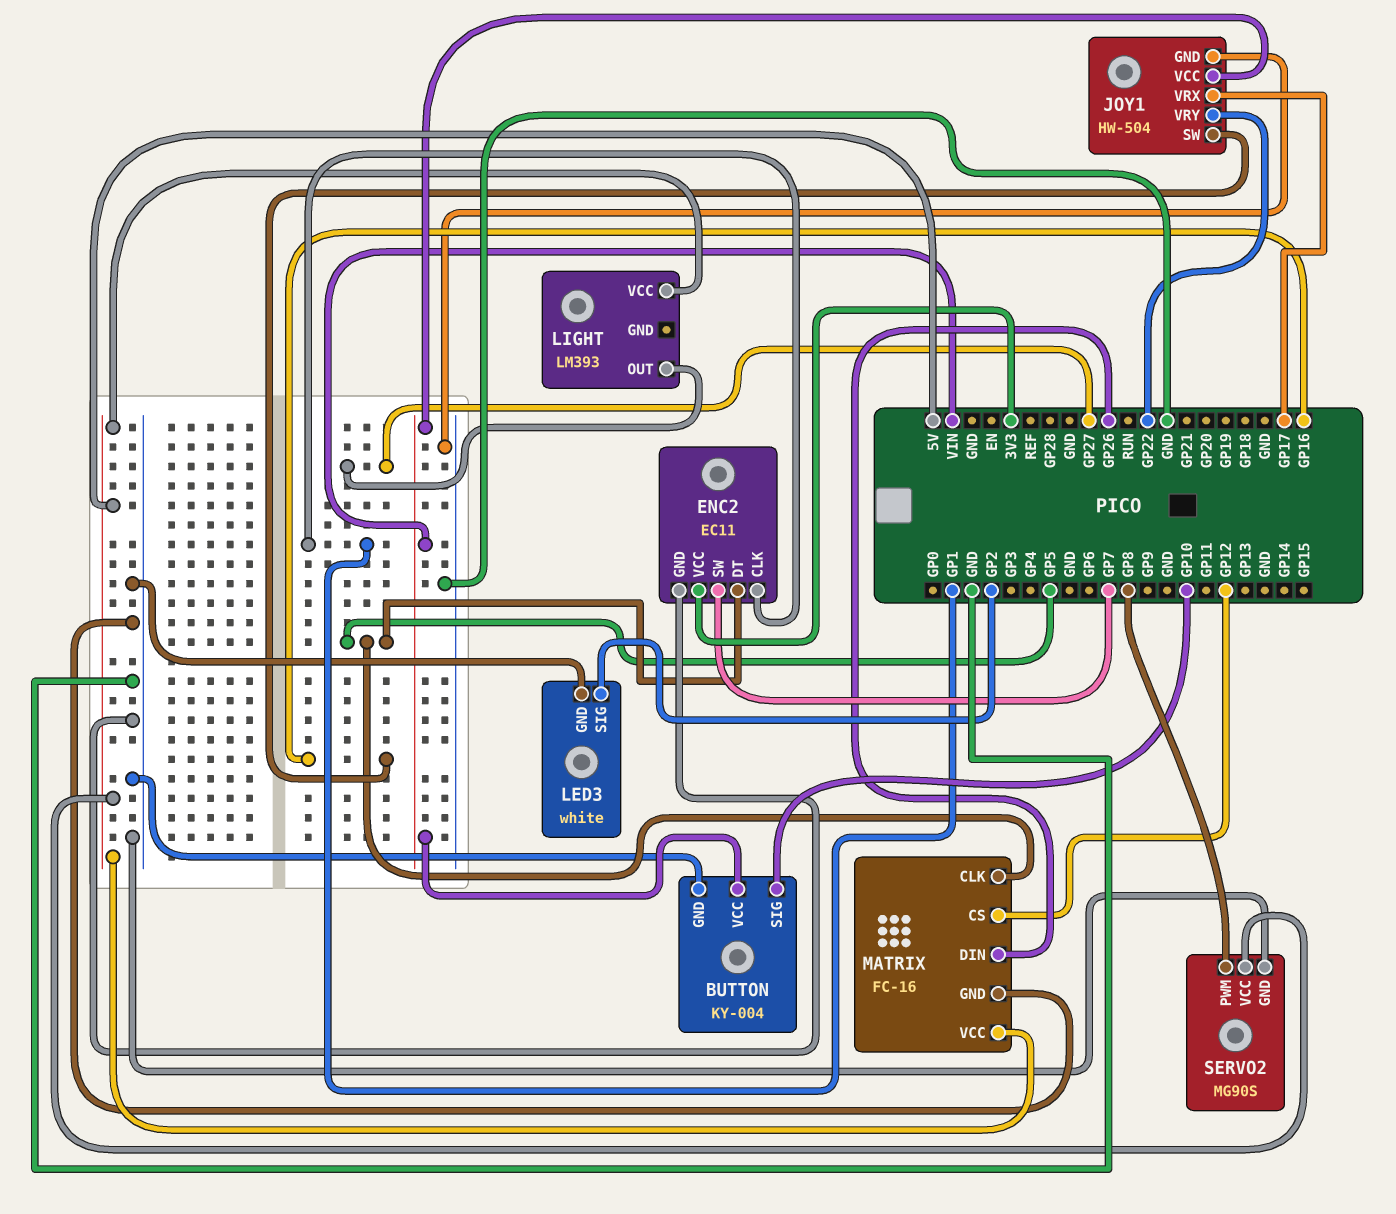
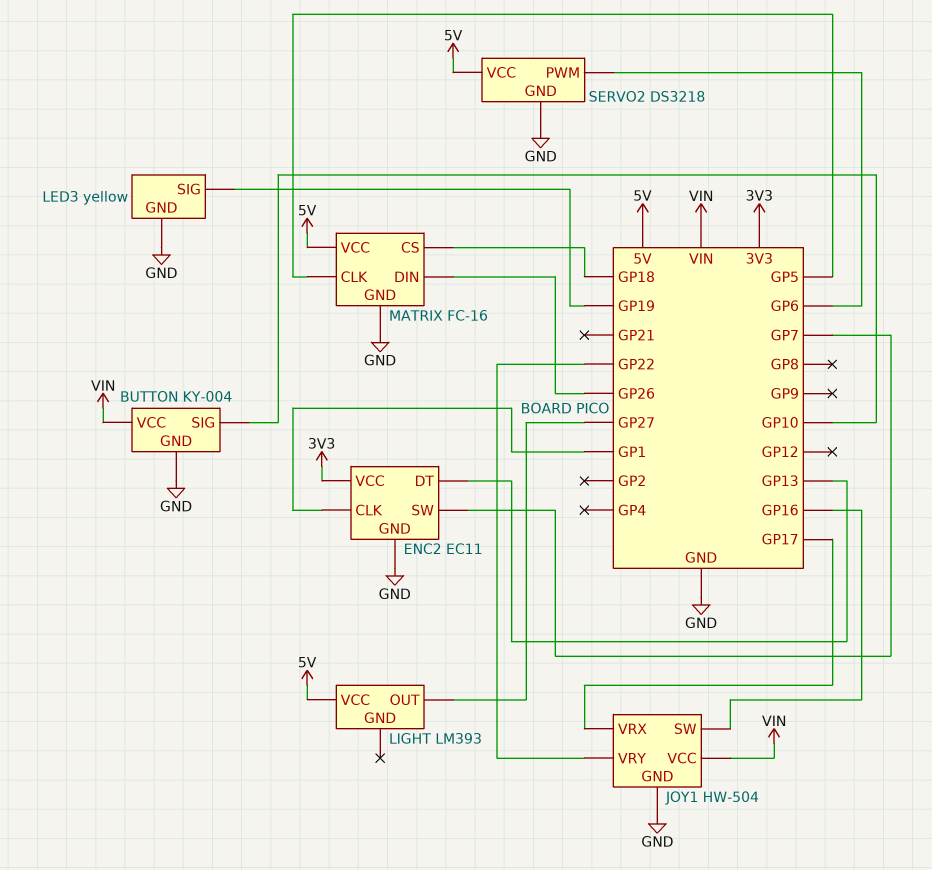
ENC2 pin DT: GP5 -> GP13
LED3: white -> yellow
LED3 pin SIG: GP2 -> GP19
MATRIX pin CS: GP12 -> GP18
SERVO2: MG90S -> DS3218
SERVO2 pin PWM: GP8 -> GP6

